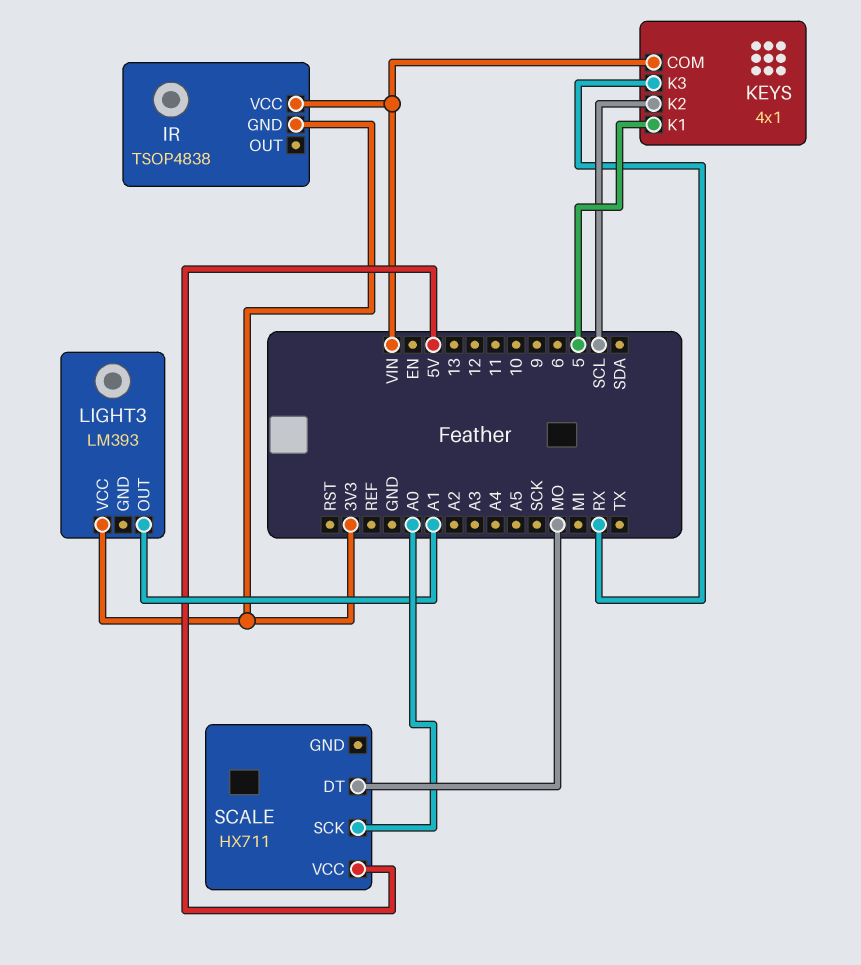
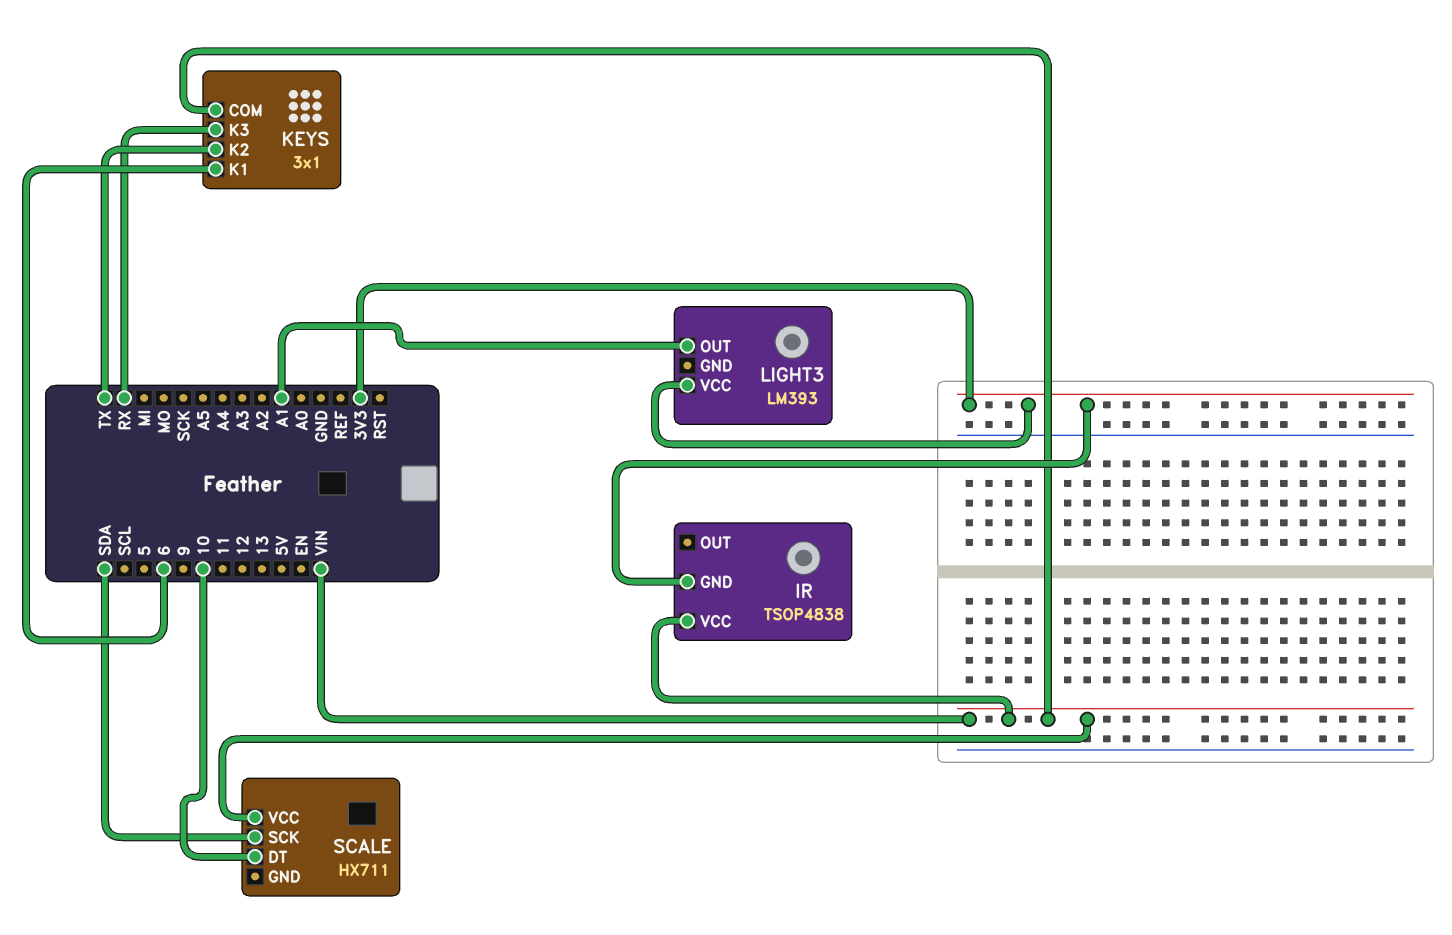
KEYS: 4x1 -> 3x1
KEYS pin K1: 5 -> 6
KEYS pin K2: SCL -> TX
SCALE pin DT: MO -> 10
SCALE pin SCK: A0 -> SDA
SCALE pin VCC: 5V -> VIN

